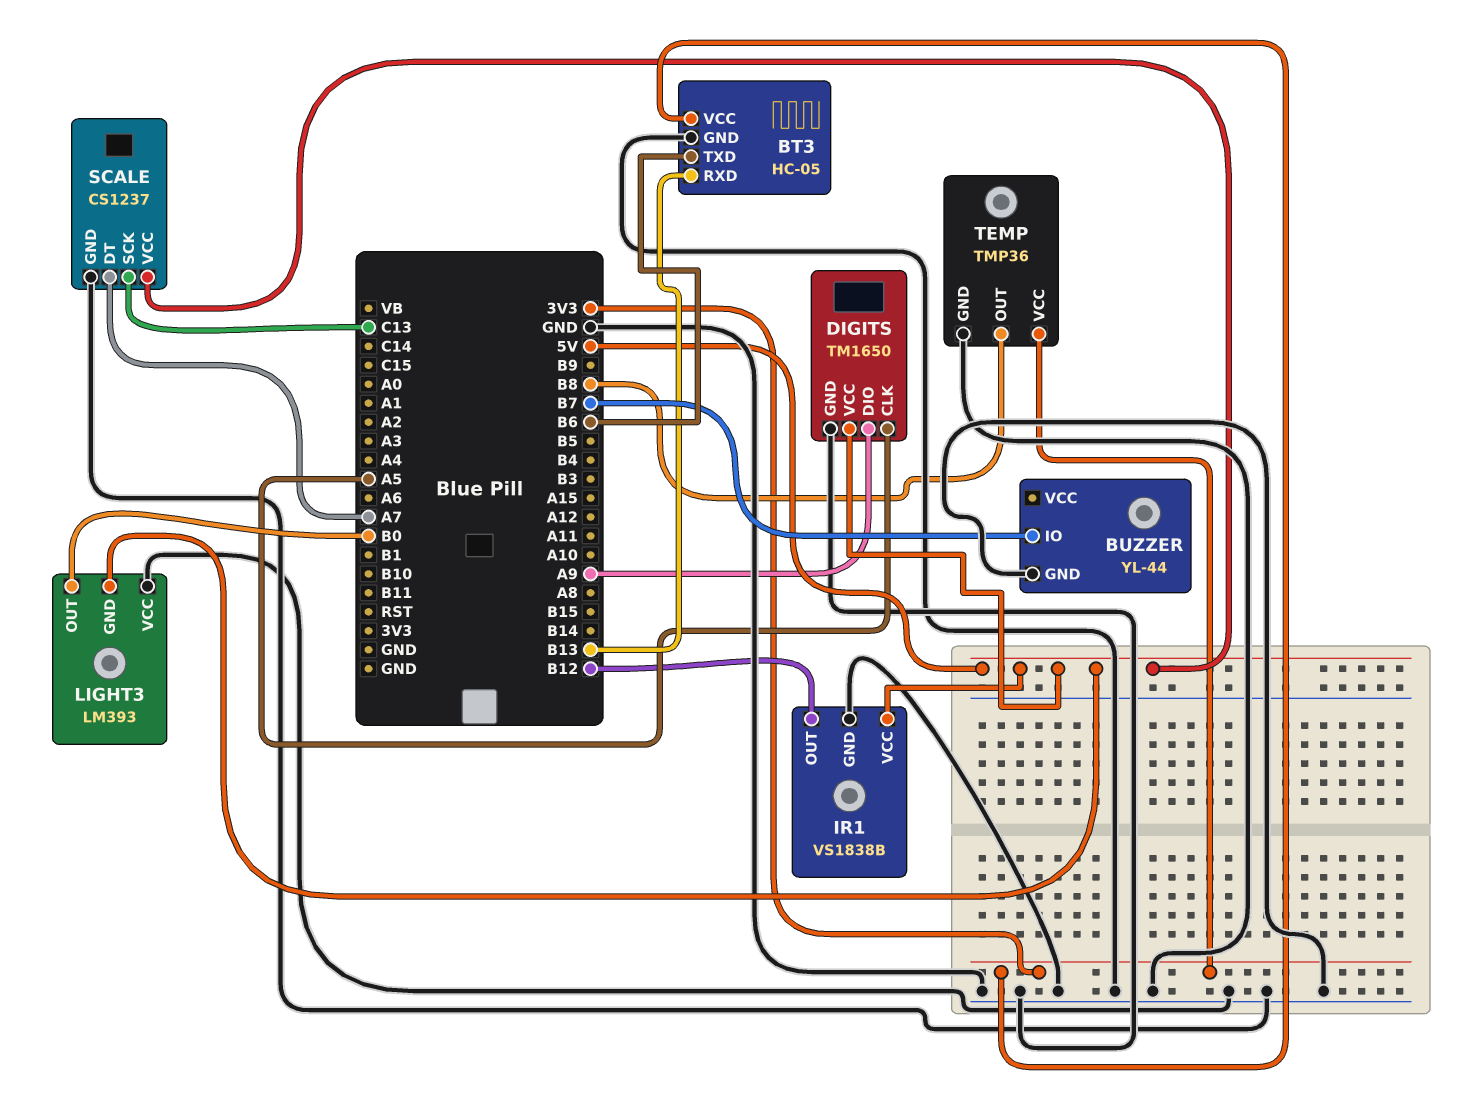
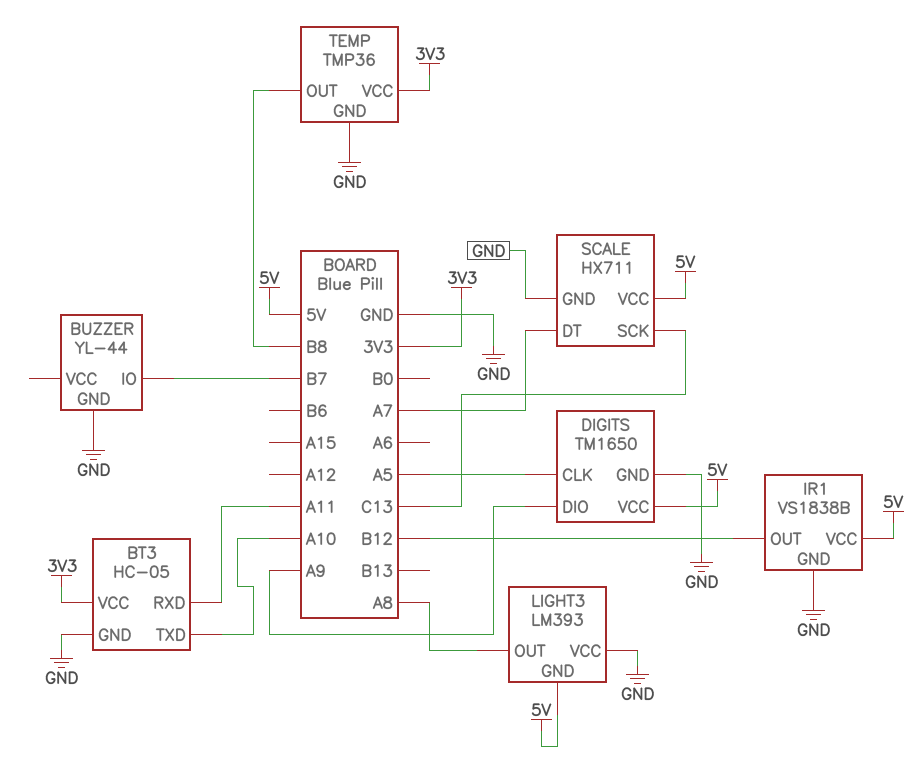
BT3 pin RXD: B13 -> A11
BT3 pin TXD: B6 -> A10
LIGHT3 pin OUT: B0 -> A8
SCALE: CS1237 -> HX711

